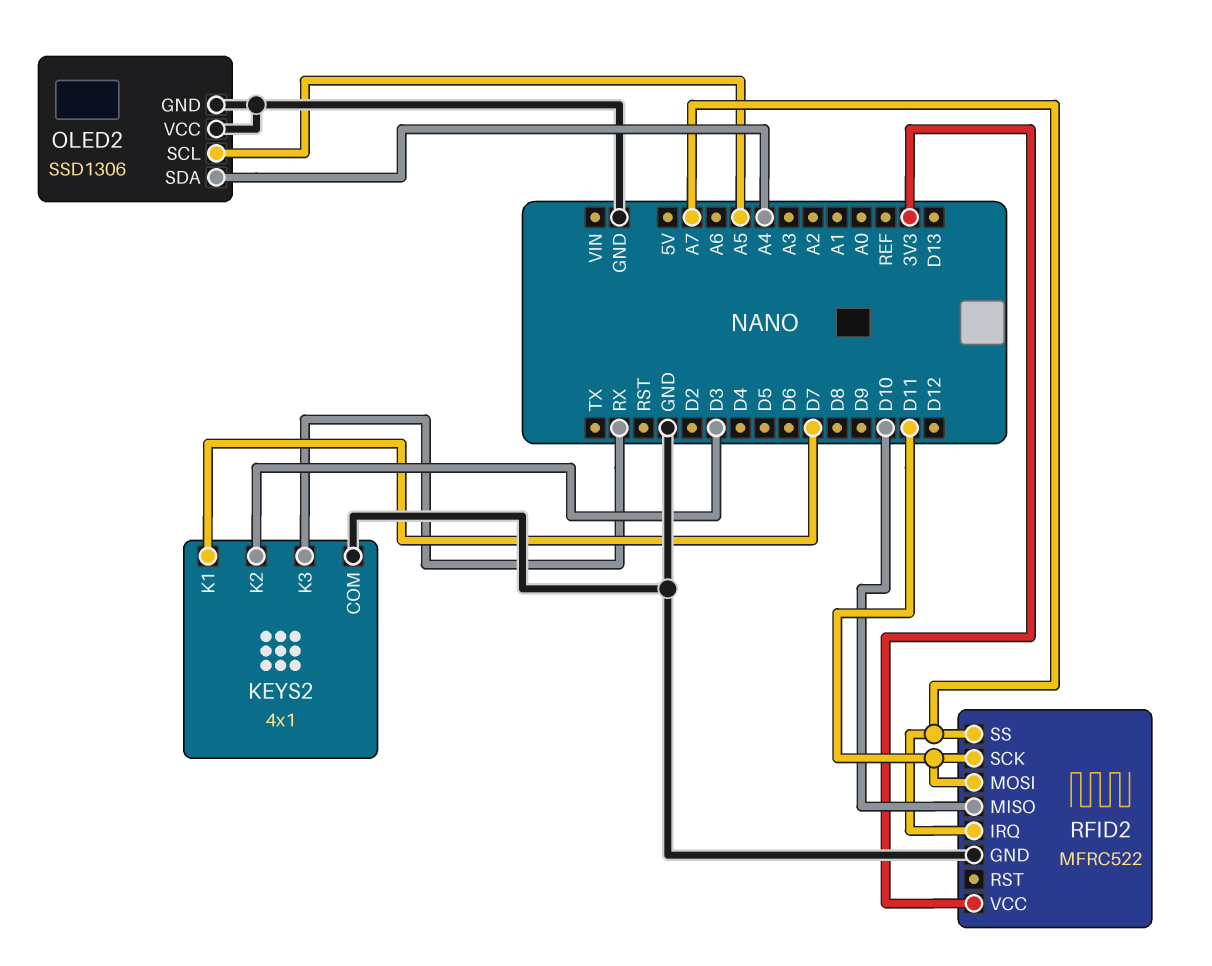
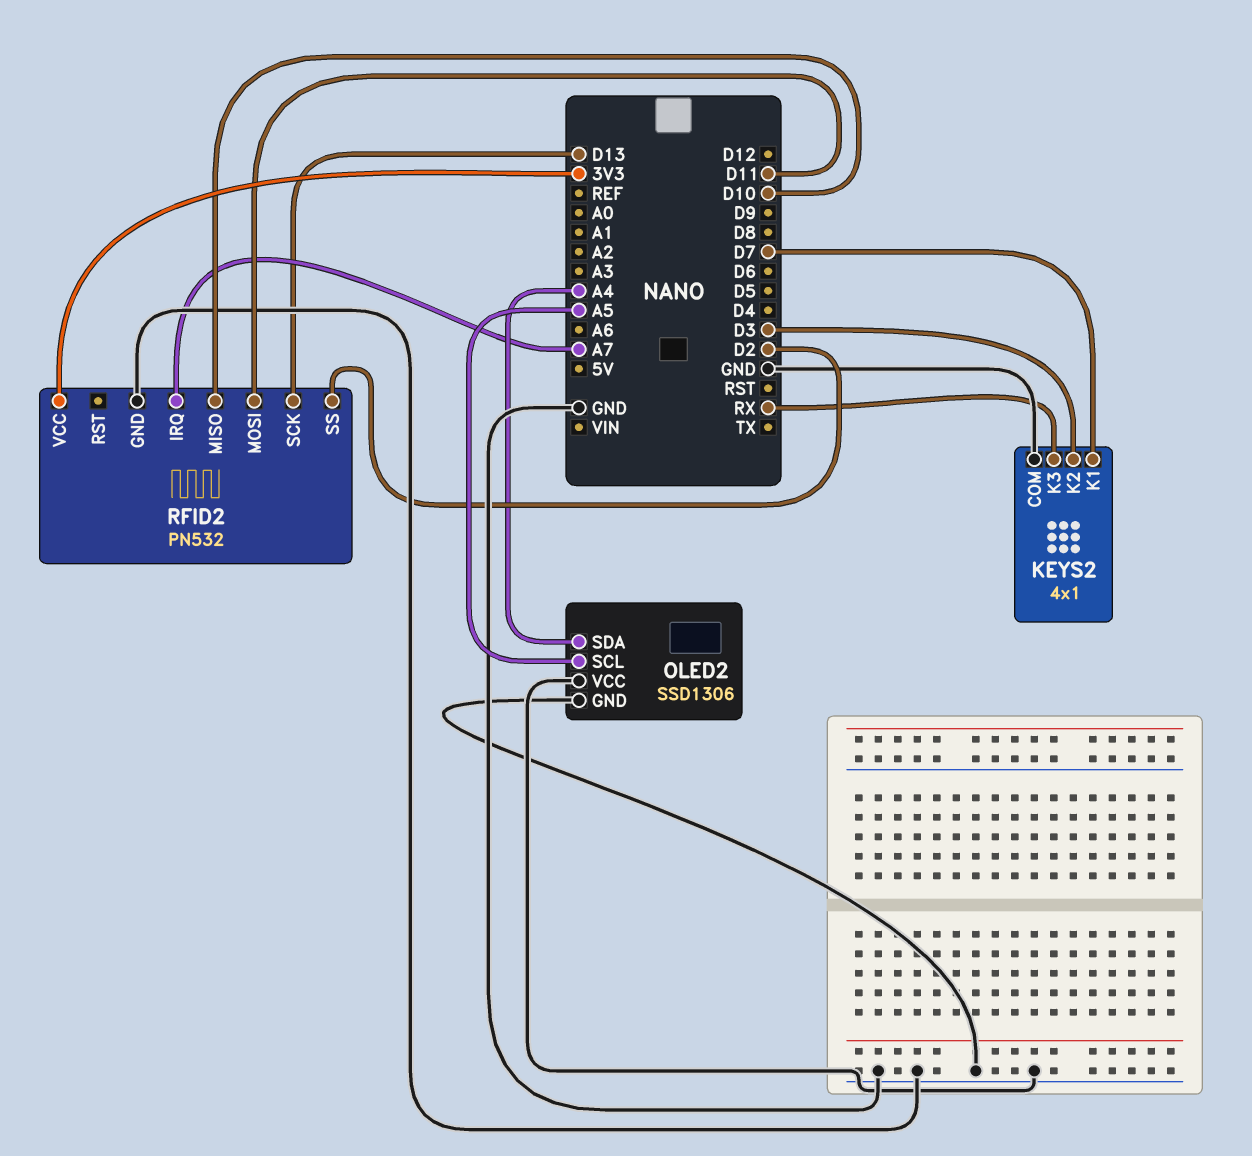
RFID2: MFRC522 -> PN532
RFID2 pin SCK: D11 -> D13
RFID2 pin SS: A7 -> D2

